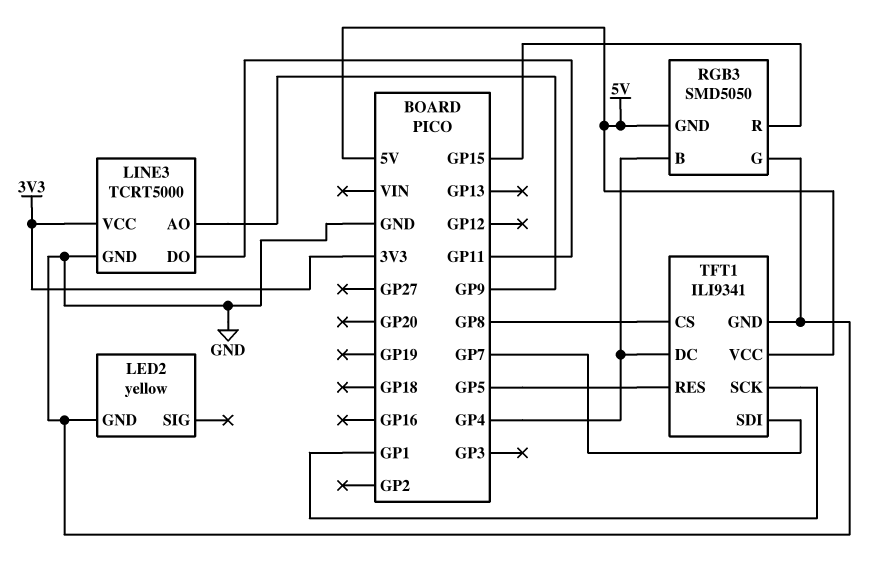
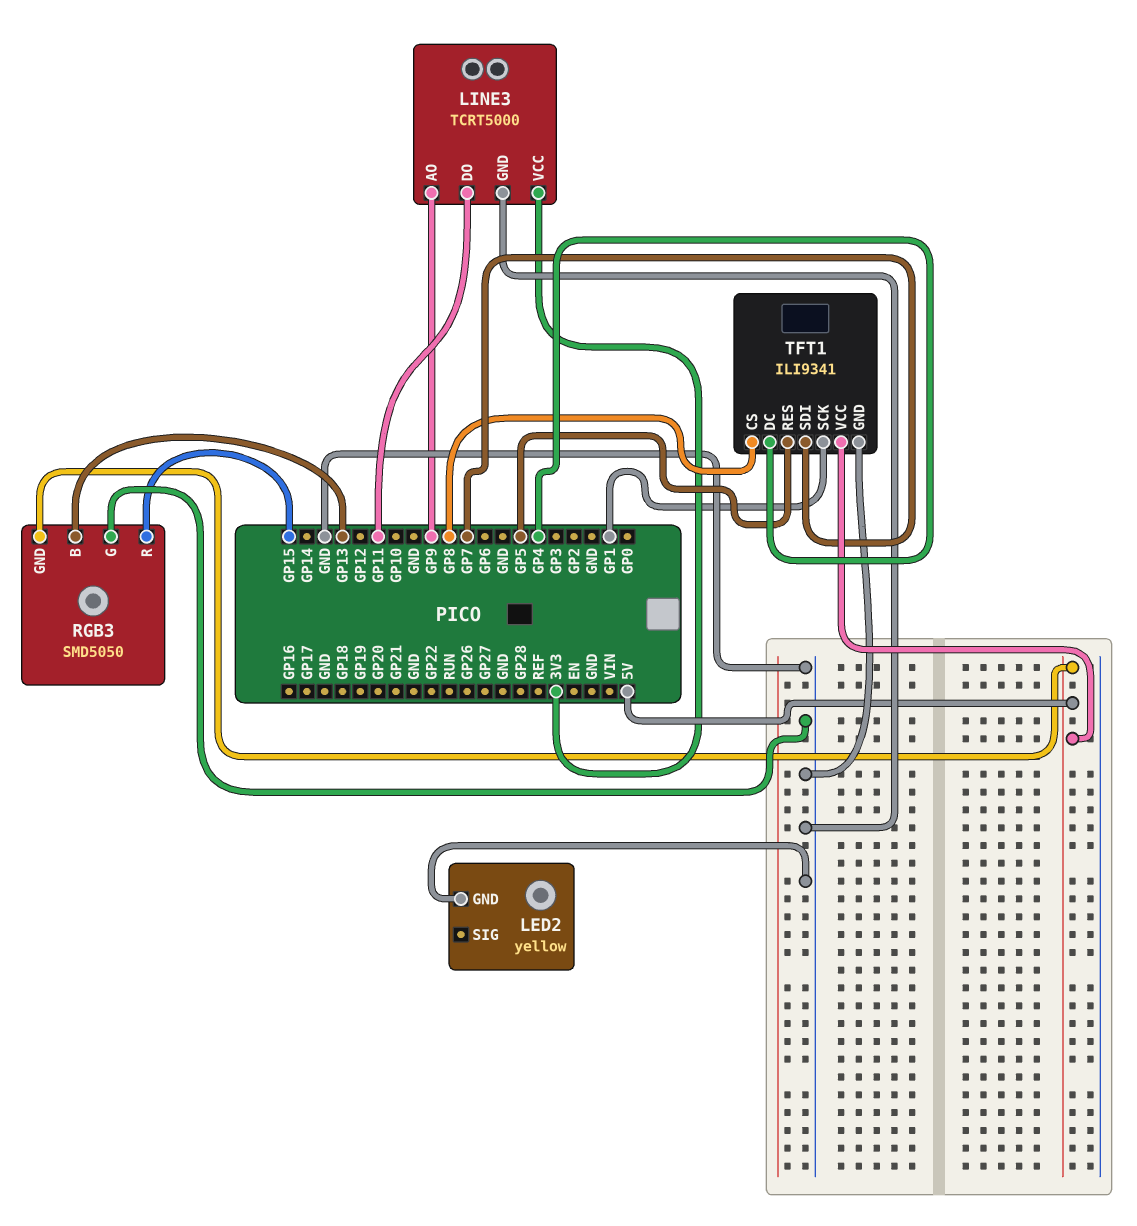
RGB3 pin B: GP4 -> GP13

